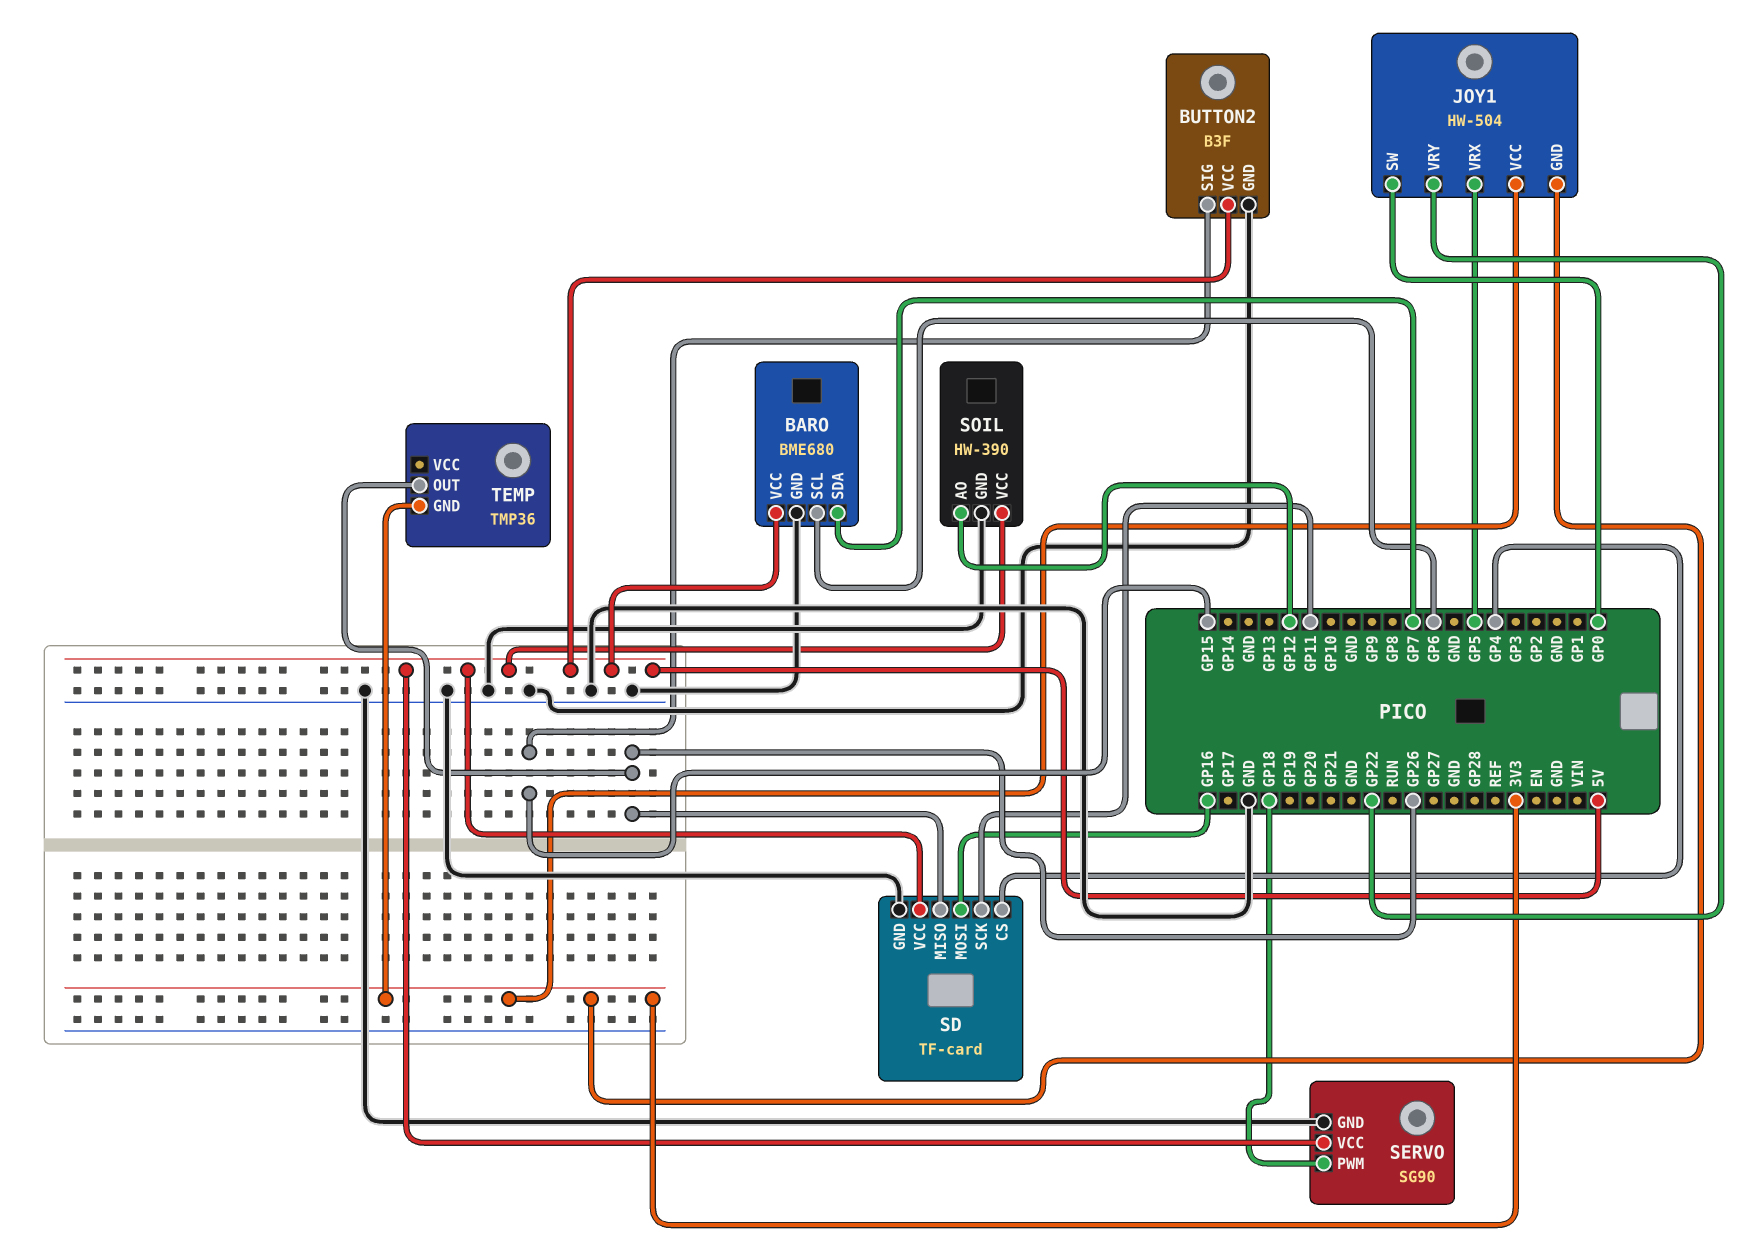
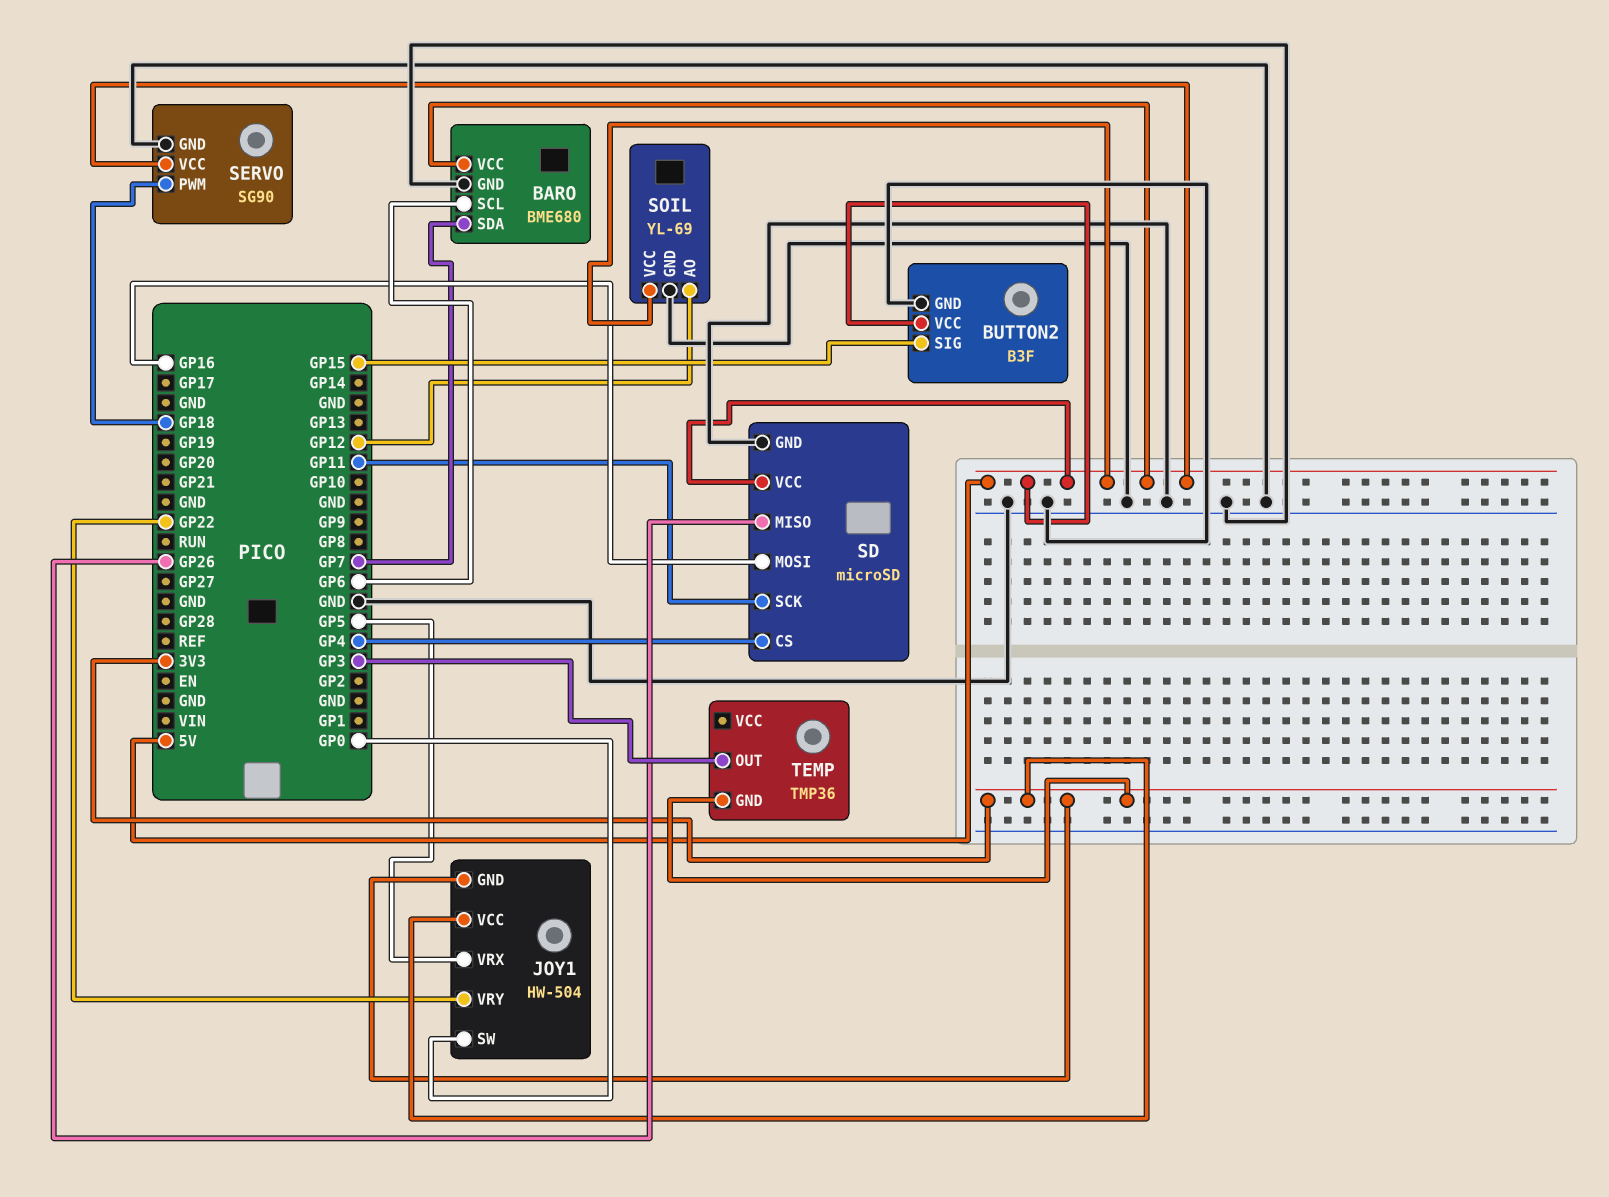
SD: TF-card -> microSD
SOIL: HW-390 -> YL-69
TEMP pin OUT: GP26 -> GP3

